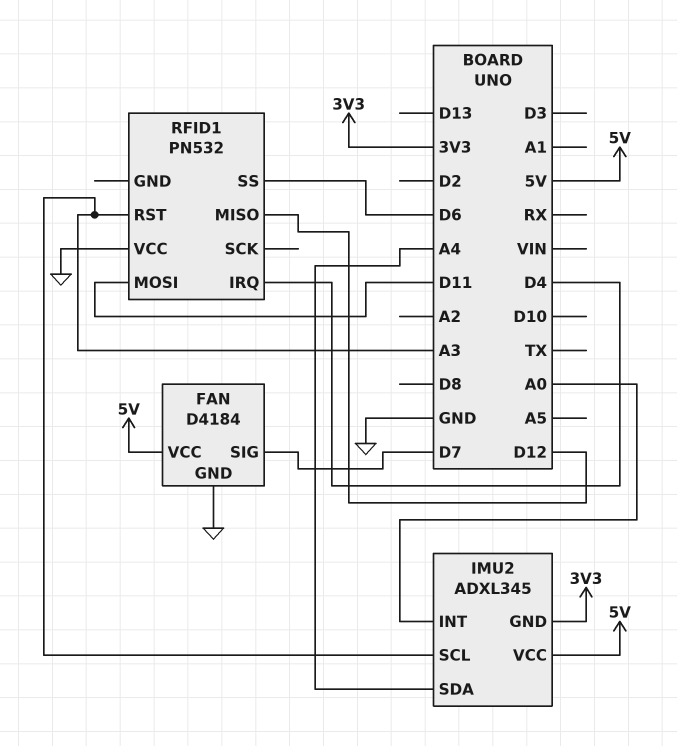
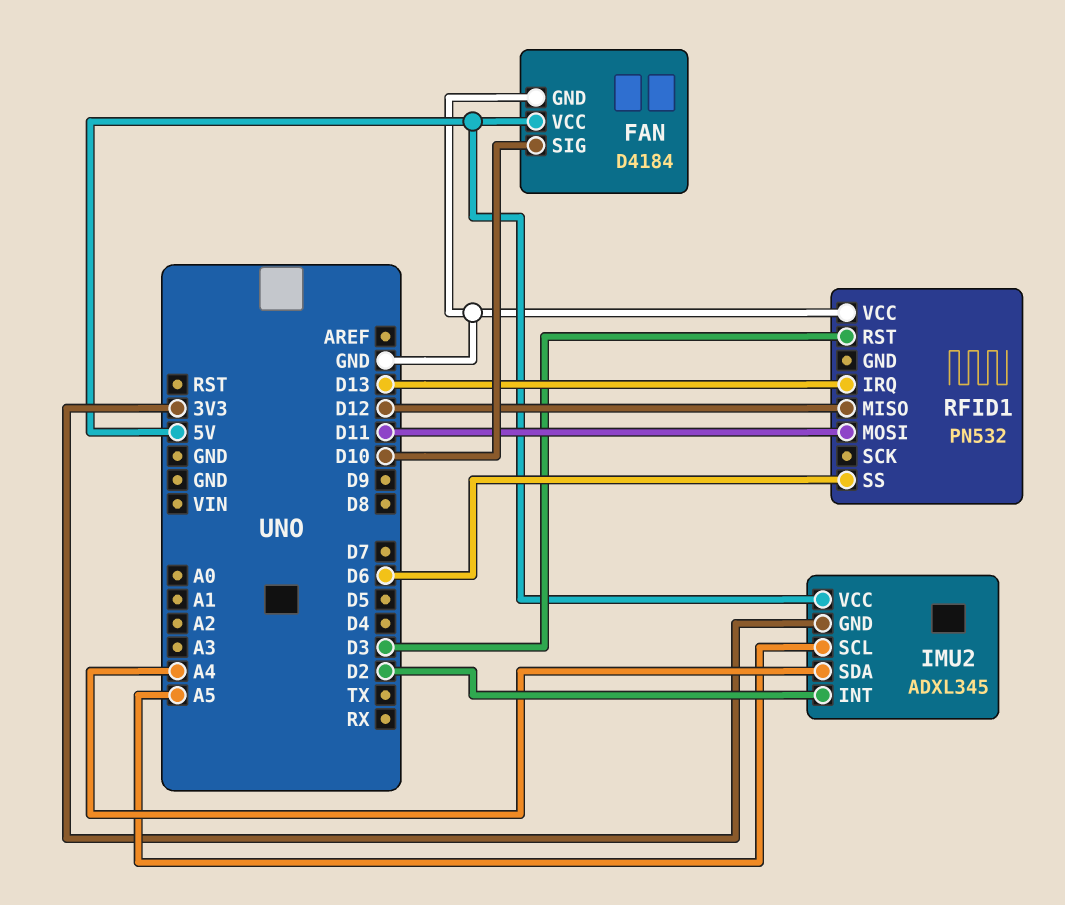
FAN pin SIG: D7 -> D10
IMU2 pin INT: A0 -> D2
IMU2 pin SCL: A3 -> A5
RFID1 pin IRQ: D4 -> D13
RFID1 pin RST: A3 -> D3

